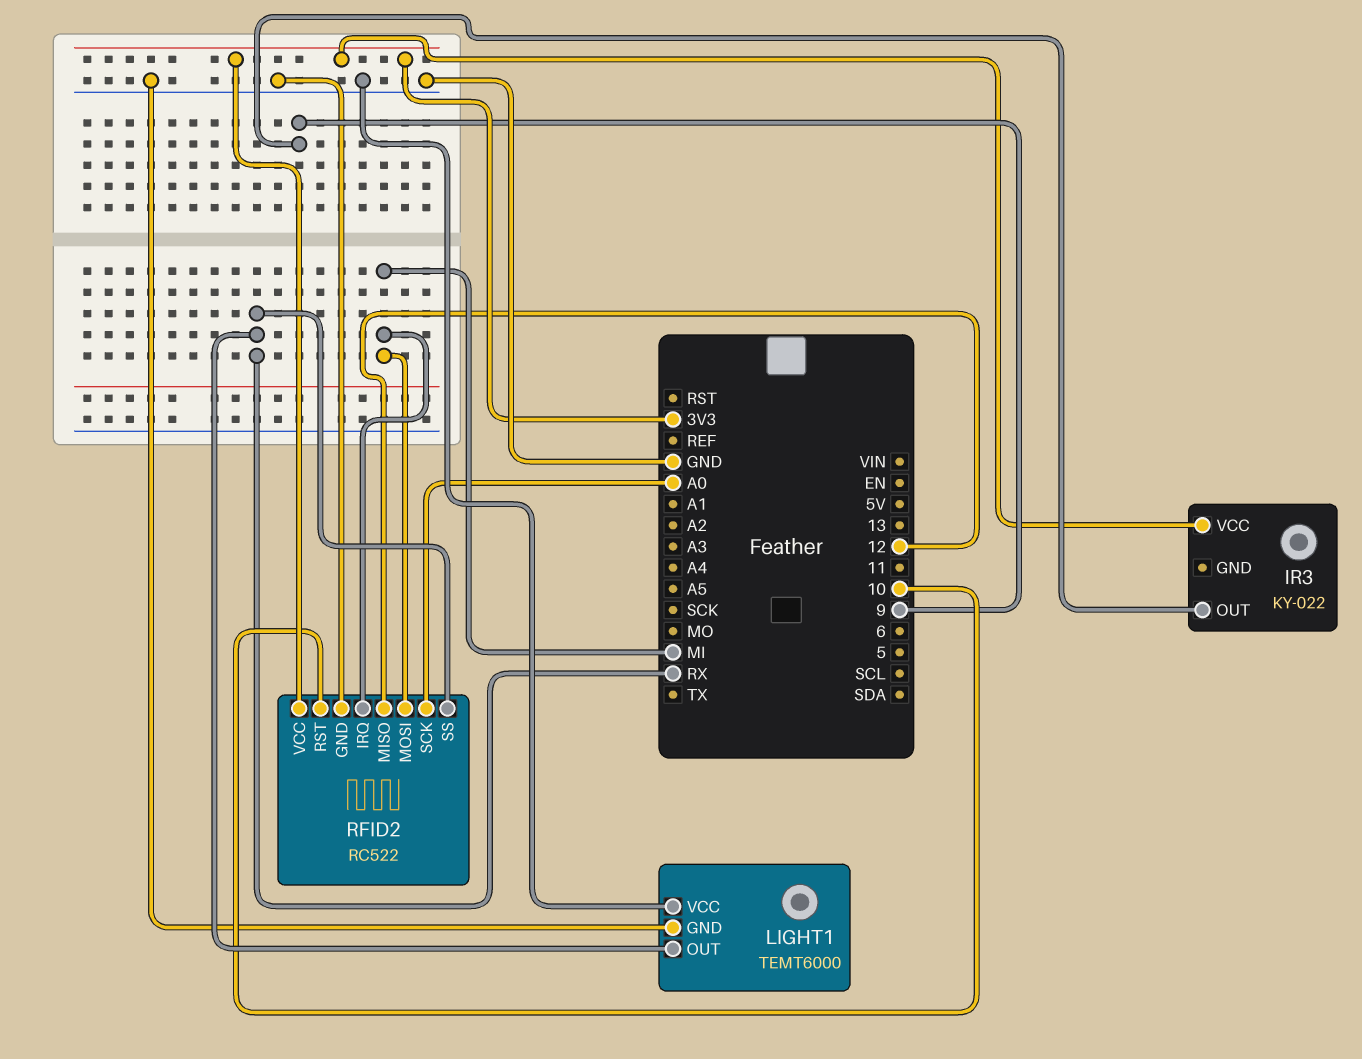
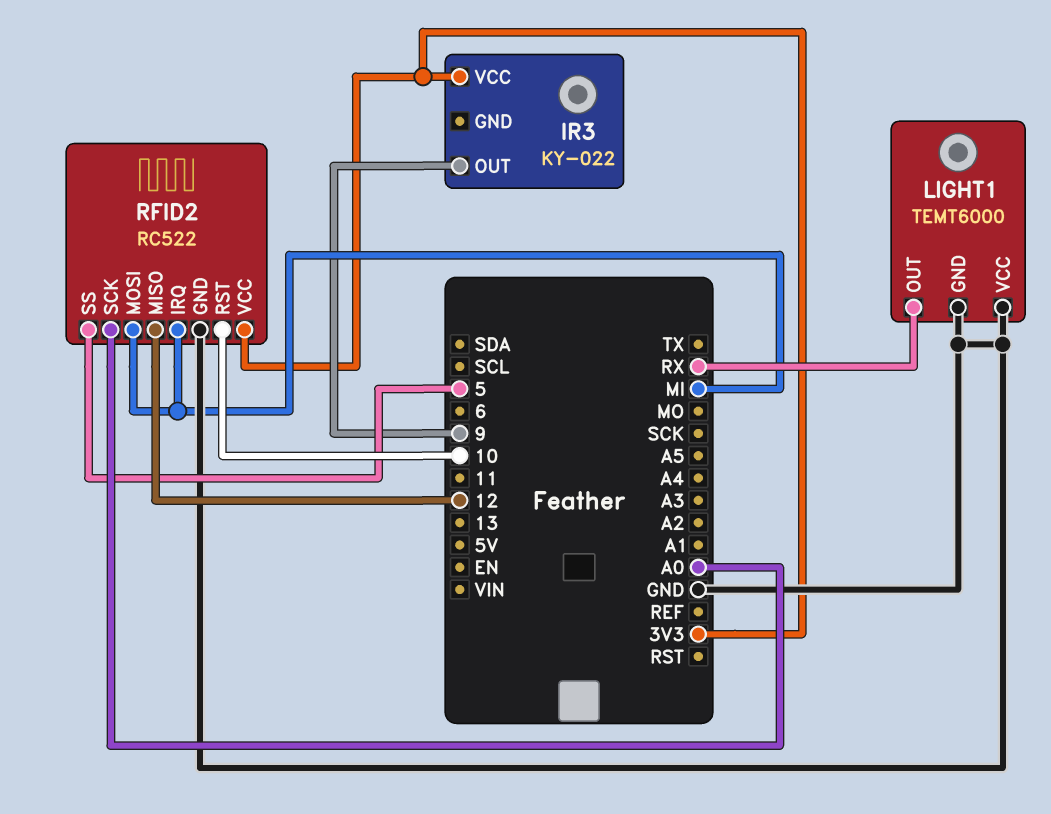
RFID2 pin SS: RX -> 5

